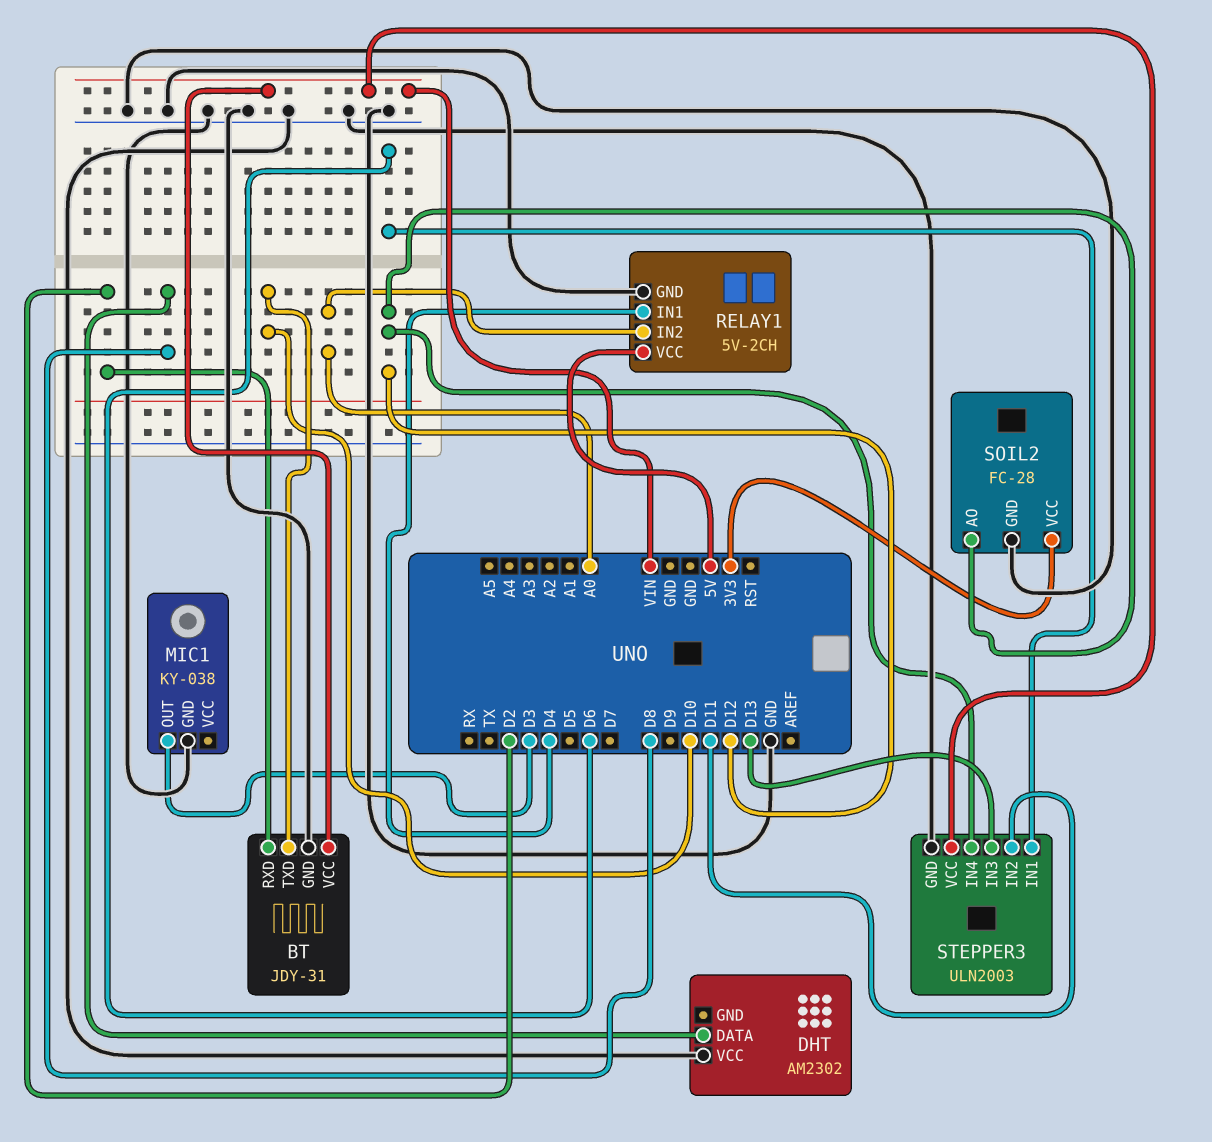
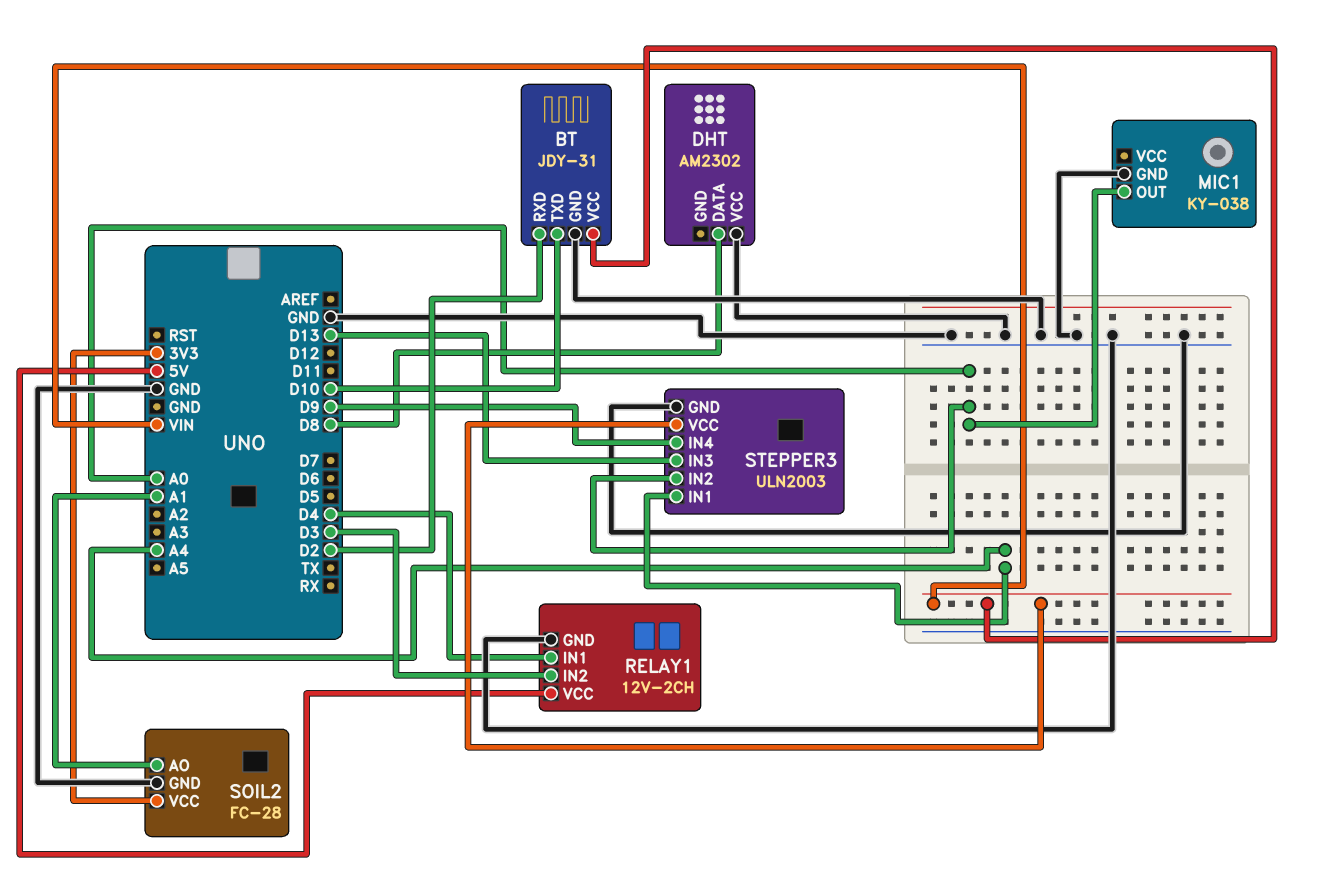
MIC1 pin OUT: D3 -> A0
RELAY1: 5V-2CH -> 12V-2CH
RELAY1 pin IN2: A0 -> D3
SOIL2 pin AO: D12 -> A1
STEPPER3 pin IN1: D6 -> A4
STEPPER3 pin IN2: D11 -> A0
STEPPER3 pin IN4: D12 -> D9

